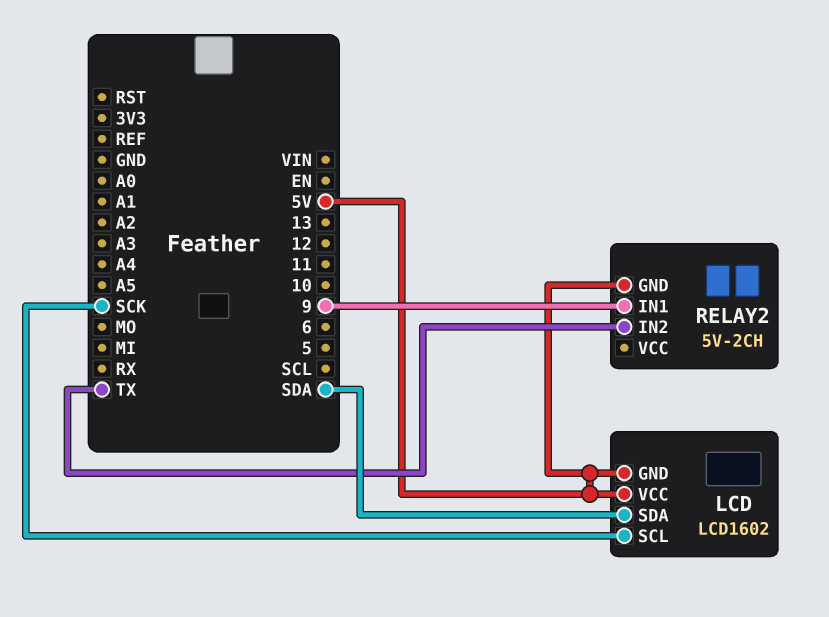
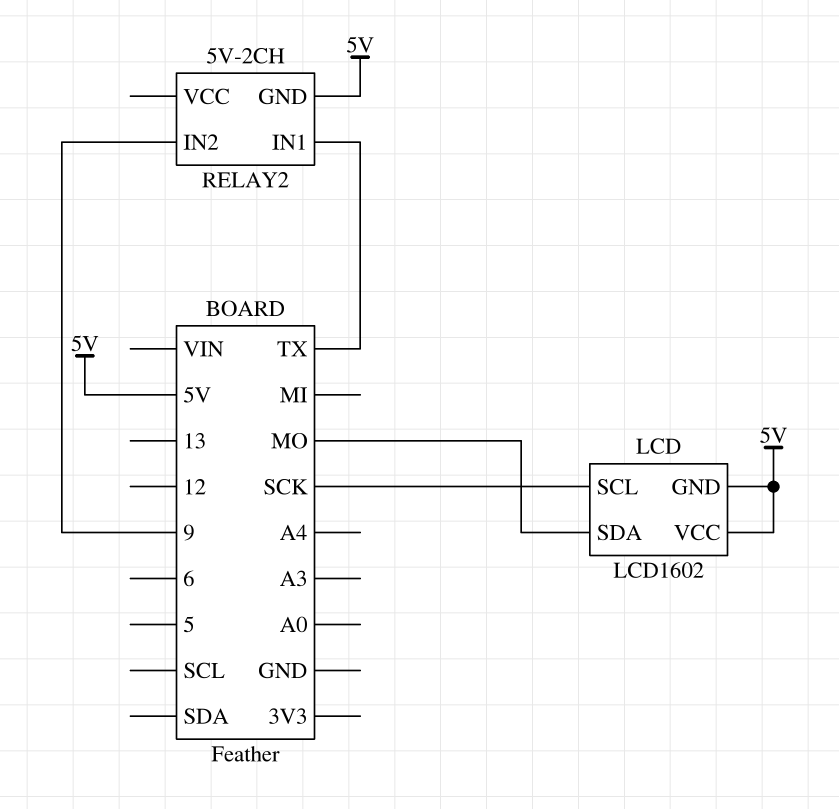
LCD pin SDA: SDA -> MO
RELAY2 pin IN1: 9 -> TX
RELAY2 pin IN2: TX -> 9

